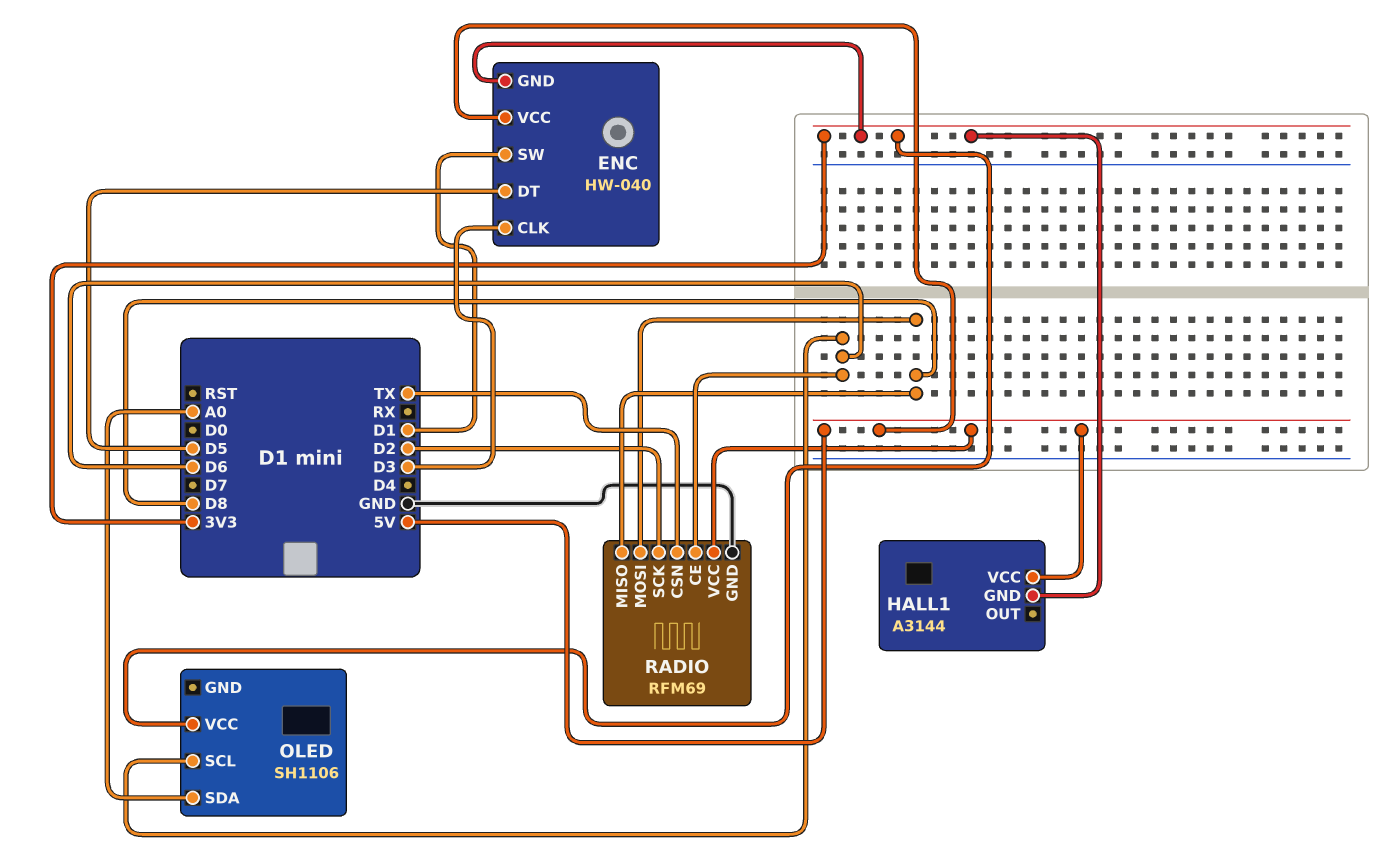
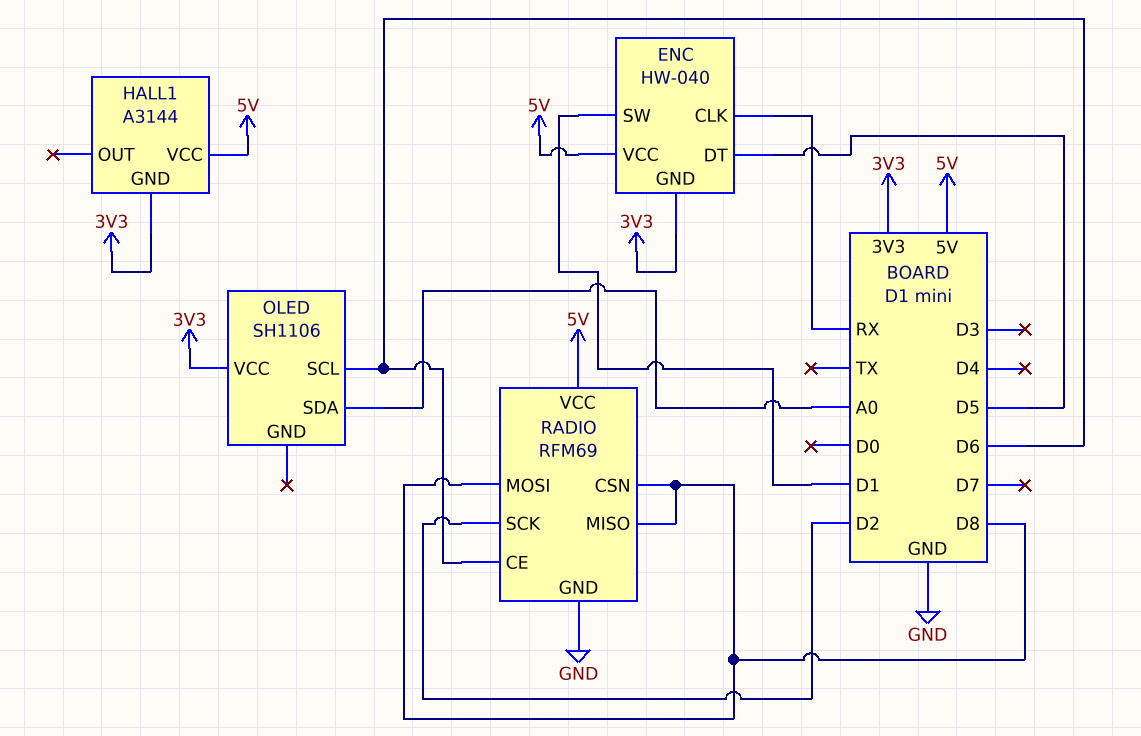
ENC pin CLK: D3 -> RX
RADIO pin CSN: TX -> D8

